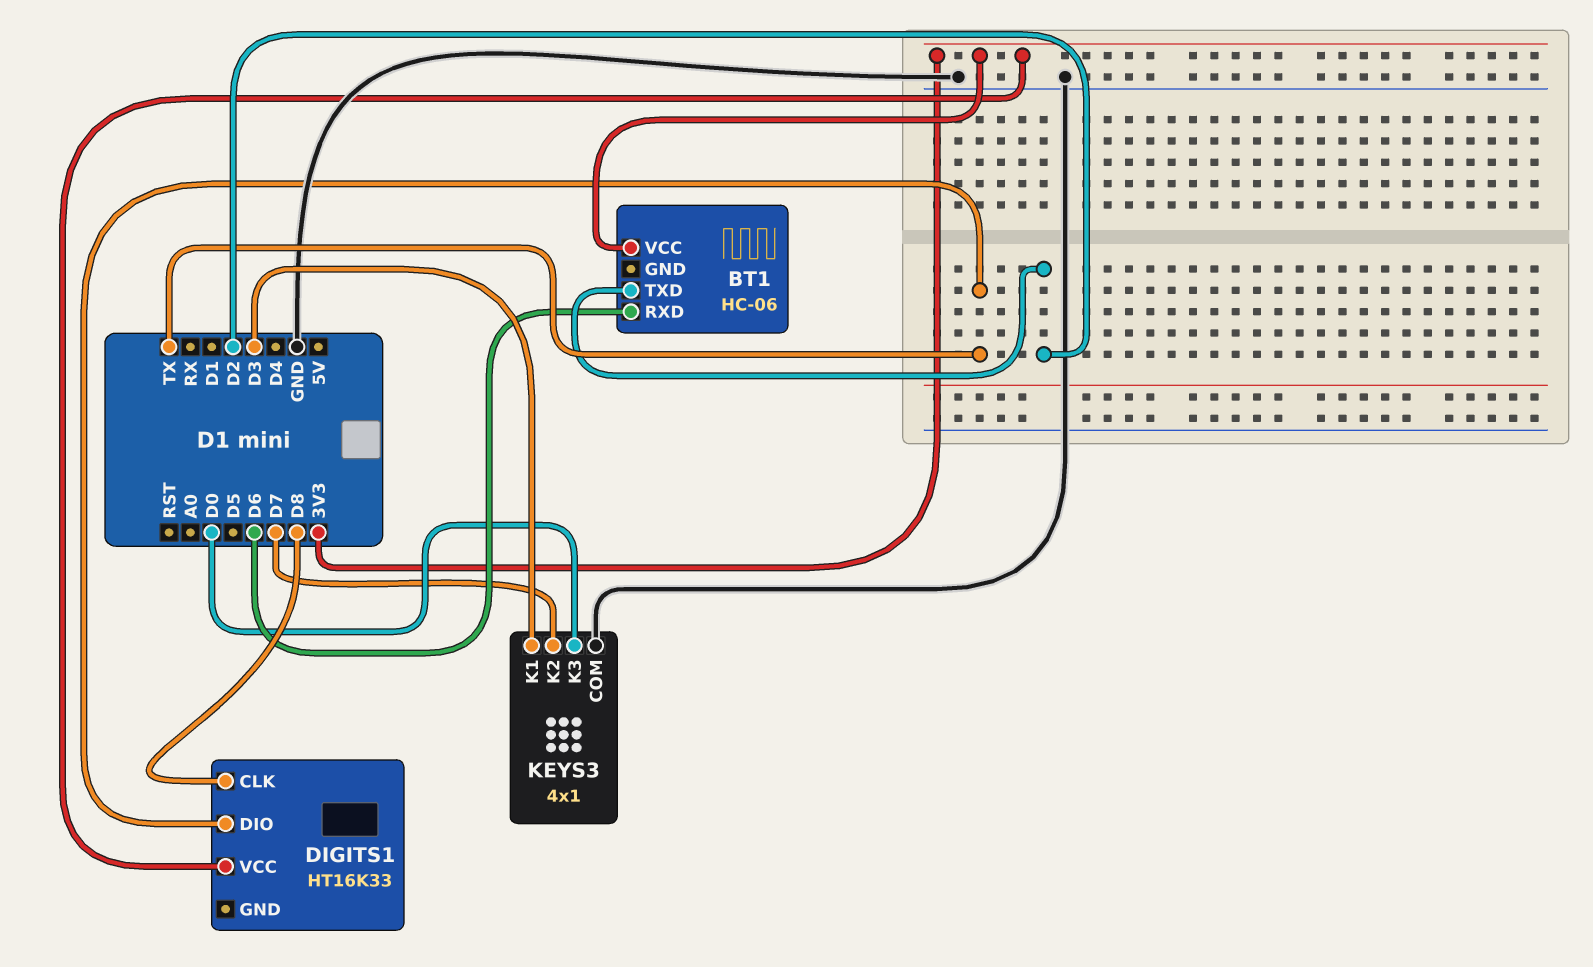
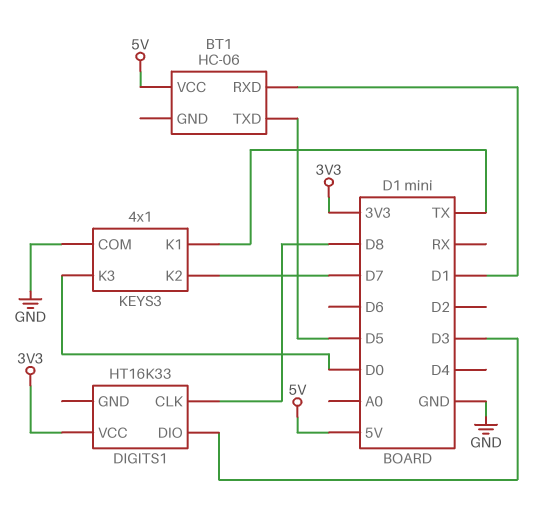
BT1 pin RXD: D6 -> D1
BT1 pin TXD: D2 -> D5
BT1 pin VCC: 3V3 -> 5V
DIGITS1 pin DIO: TX -> D3
KEYS3 pin K1: D3 -> TX

